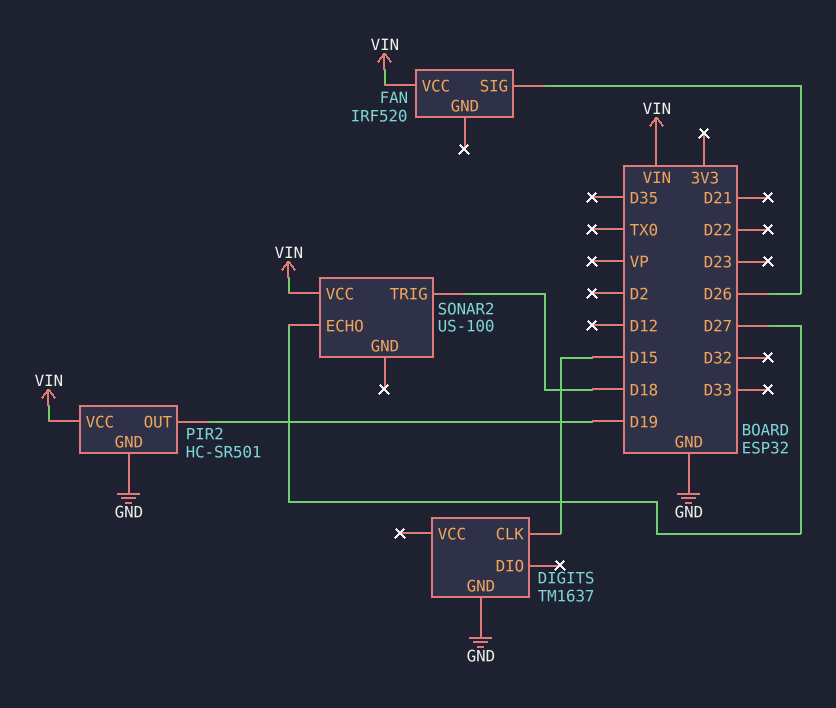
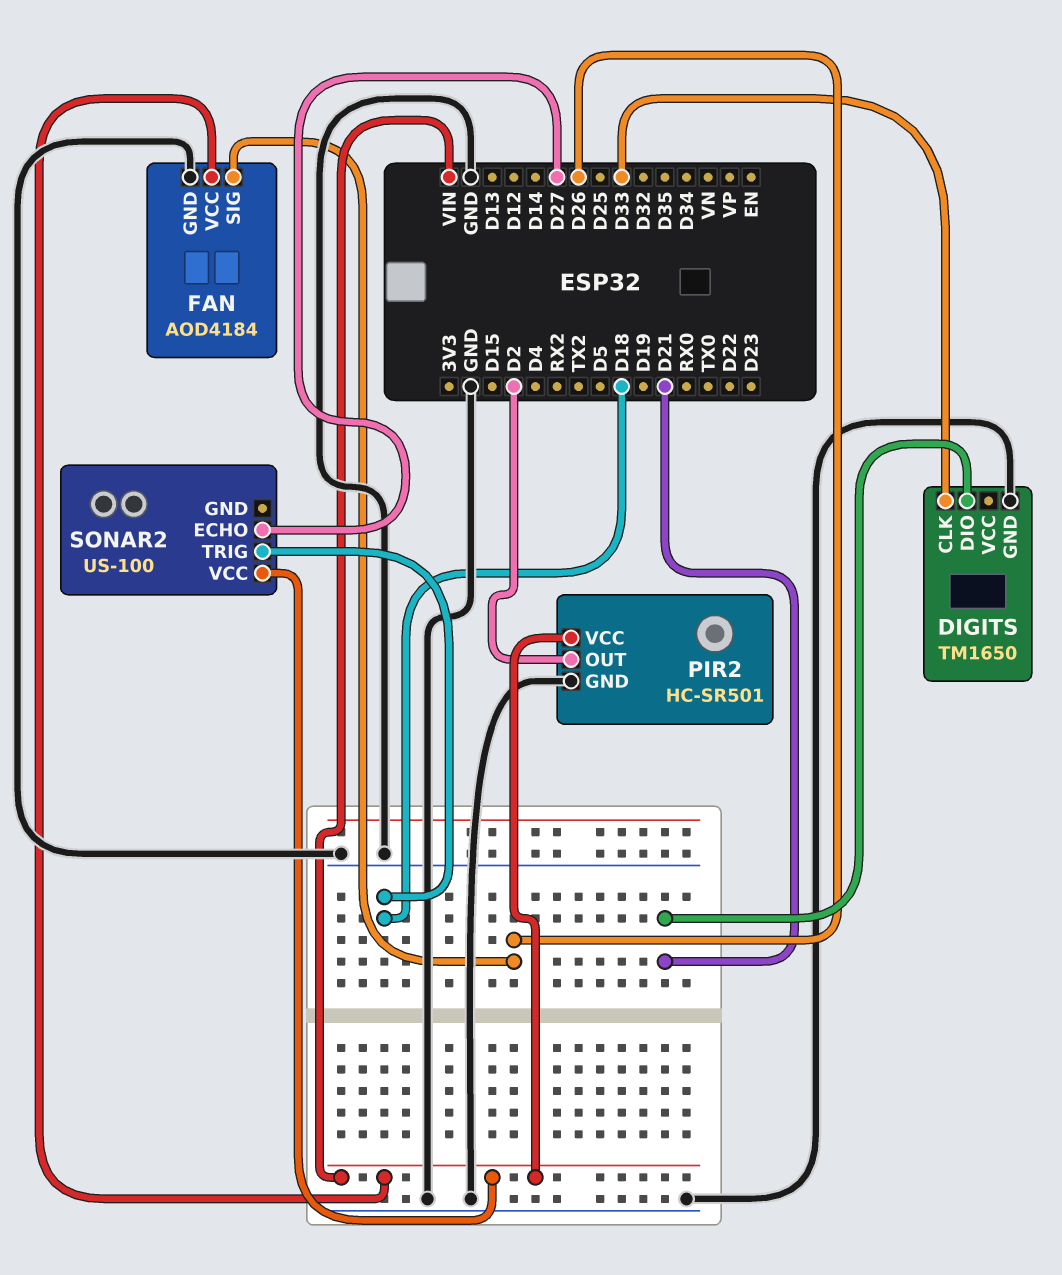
DIGITS: TM1637 -> TM1650
DIGITS pin CLK: D15 -> D33
DIGITS pin DIO: none -> D21
FAN: IRF520 -> AOD4184
FAN pin GND: none -> GND
PIR2 pin OUT: D19 -> D2

